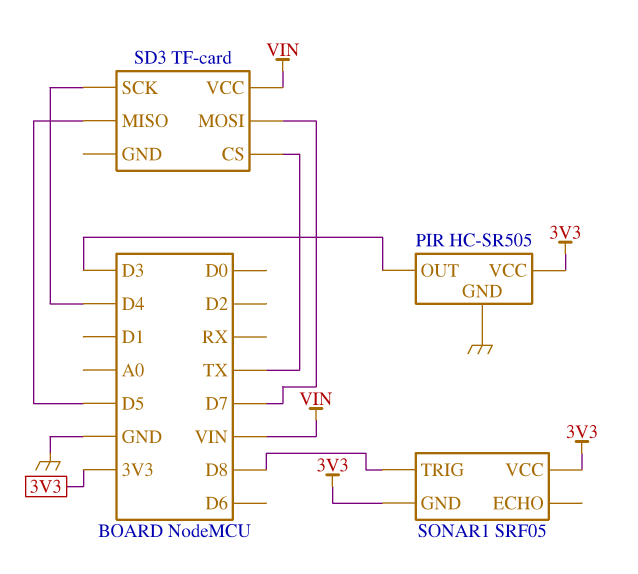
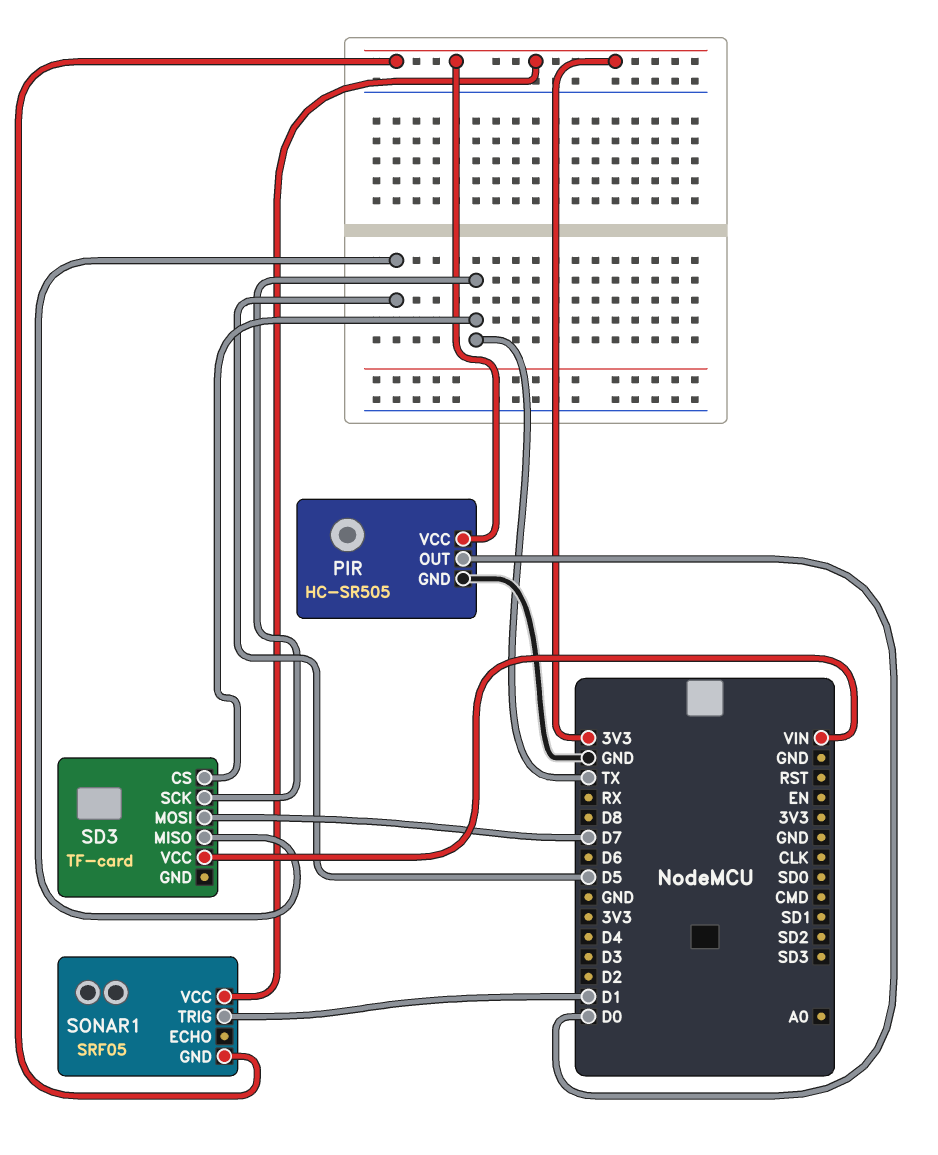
PIR pin OUT: D3 -> D0
SD3 pin SCK: D4 -> TX
SONAR1 pin TRIG: D8 -> D1

